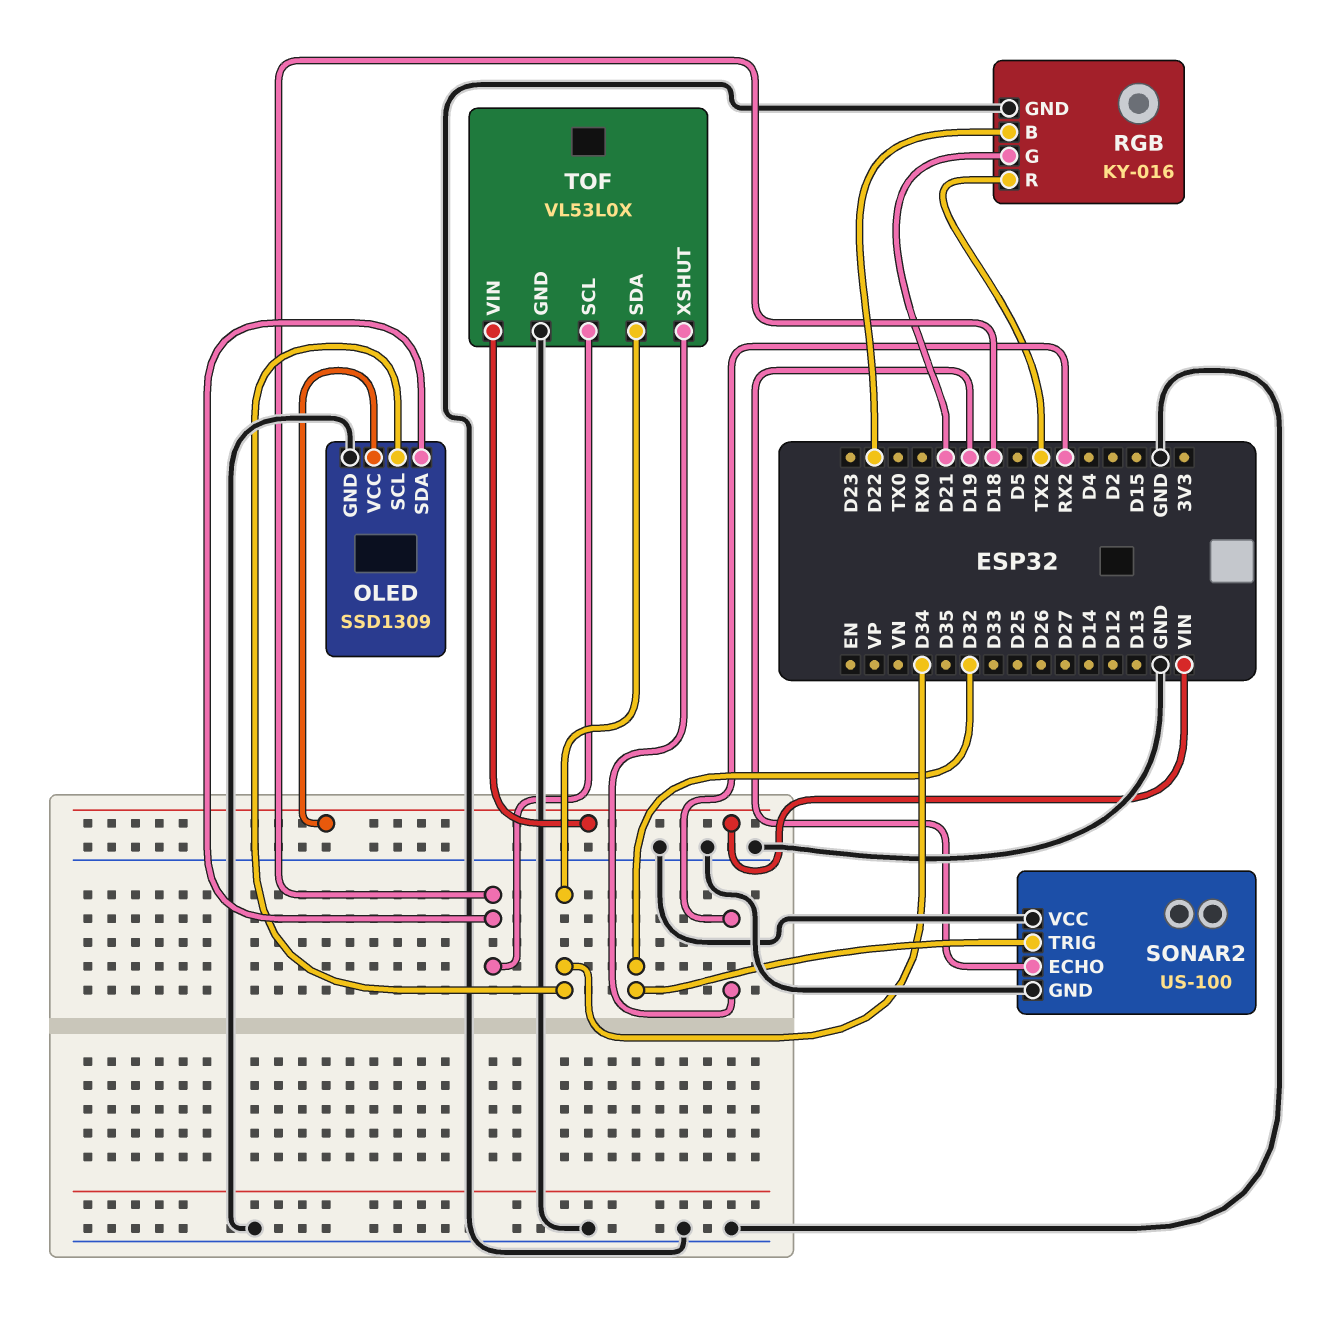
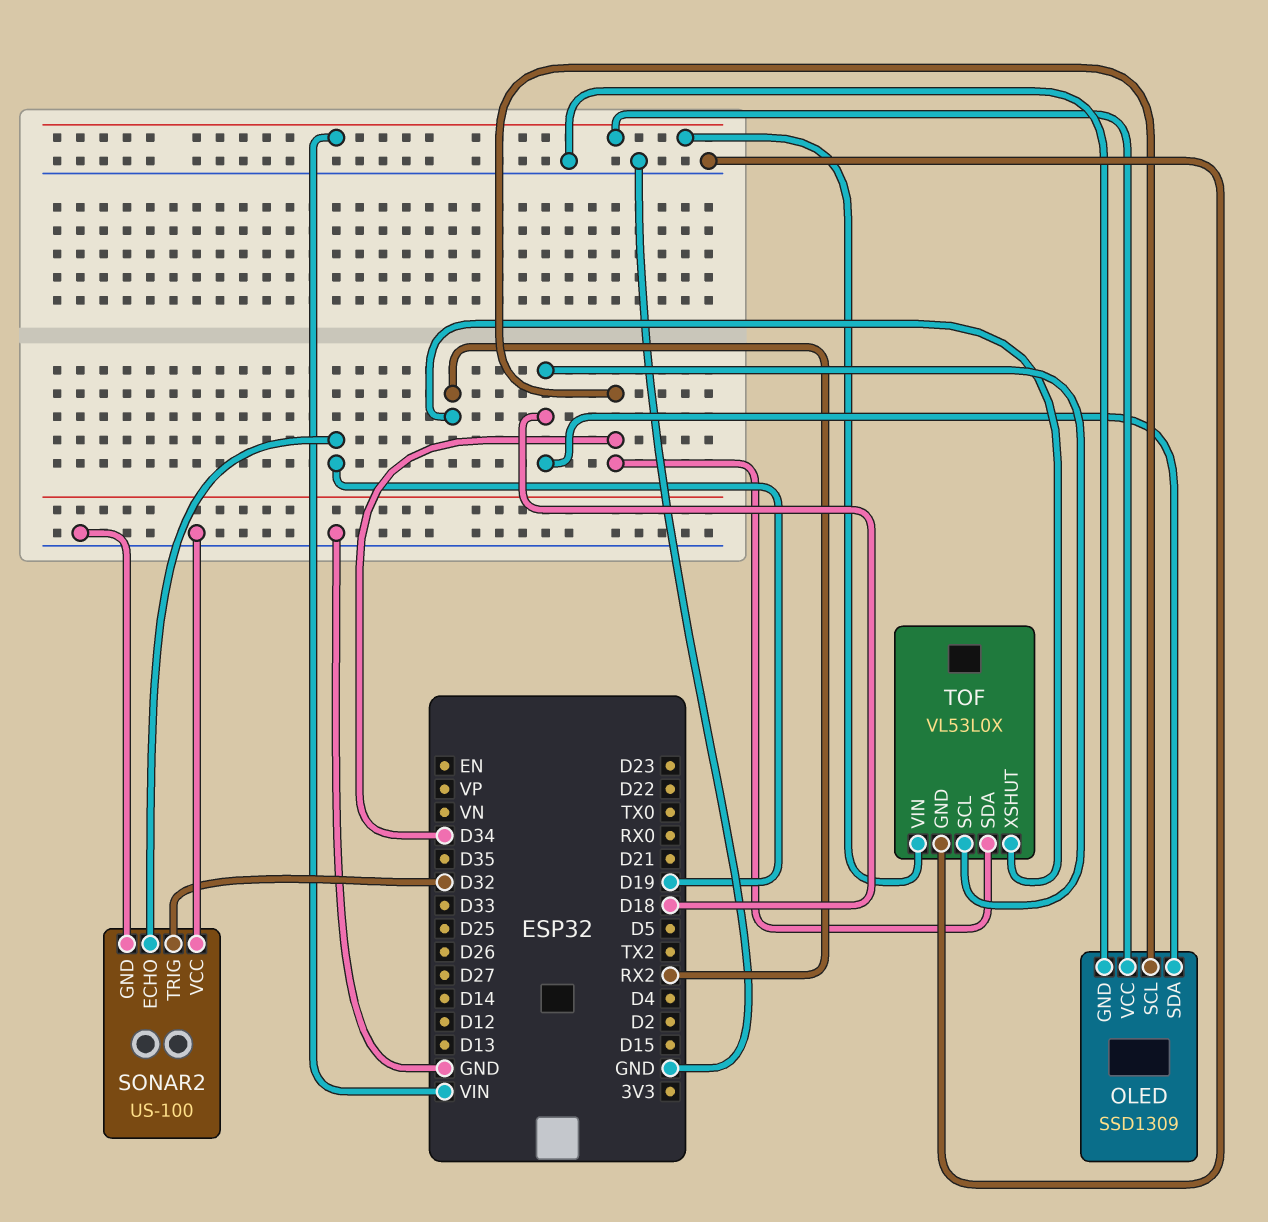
RGB: KY-016 -> none
RGB pin B: D22 -> none
RGB pin G: D21 -> none
RGB pin GND: GND -> none
RGB pin R: TX2 -> none

